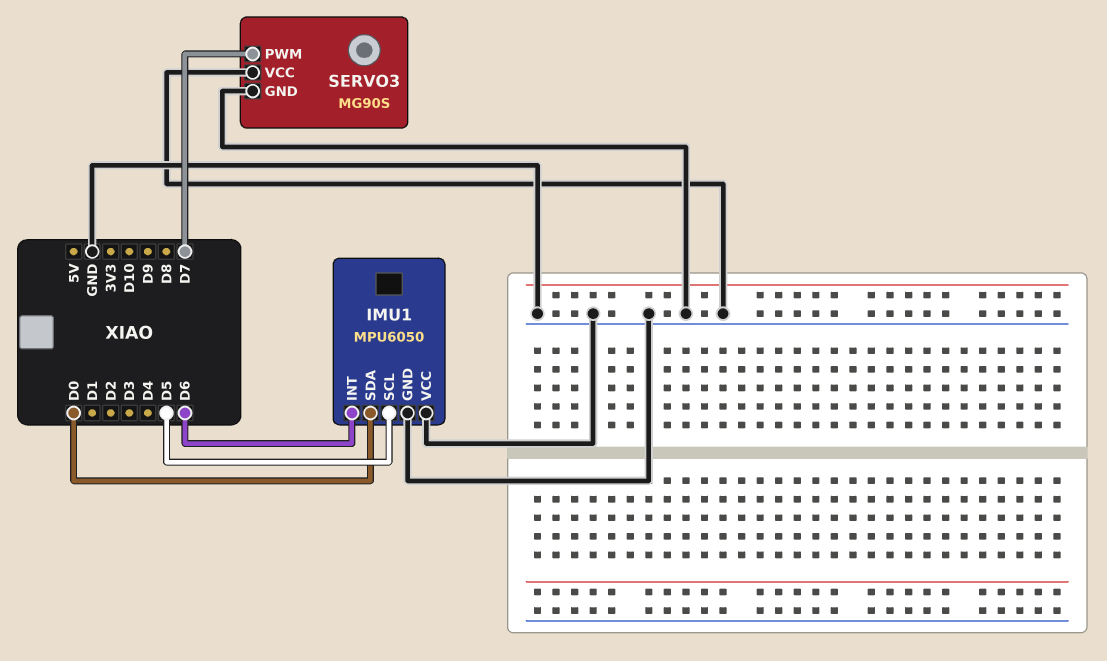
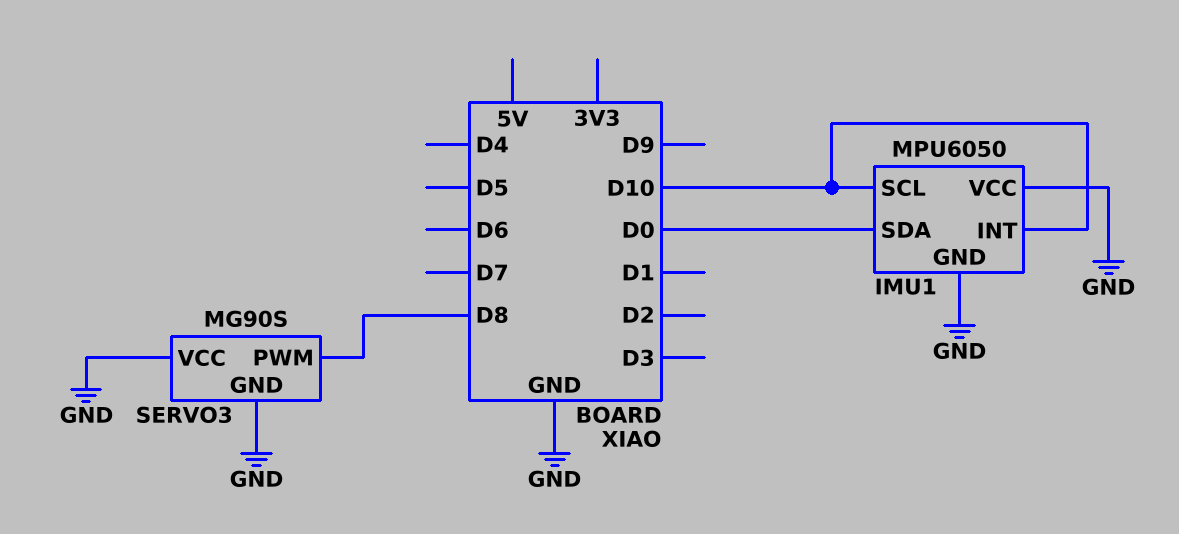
IMU1 pin INT: D6 -> D10
IMU1 pin SCL: D5 -> D10
SERVO3 pin PWM: D7 -> D8

